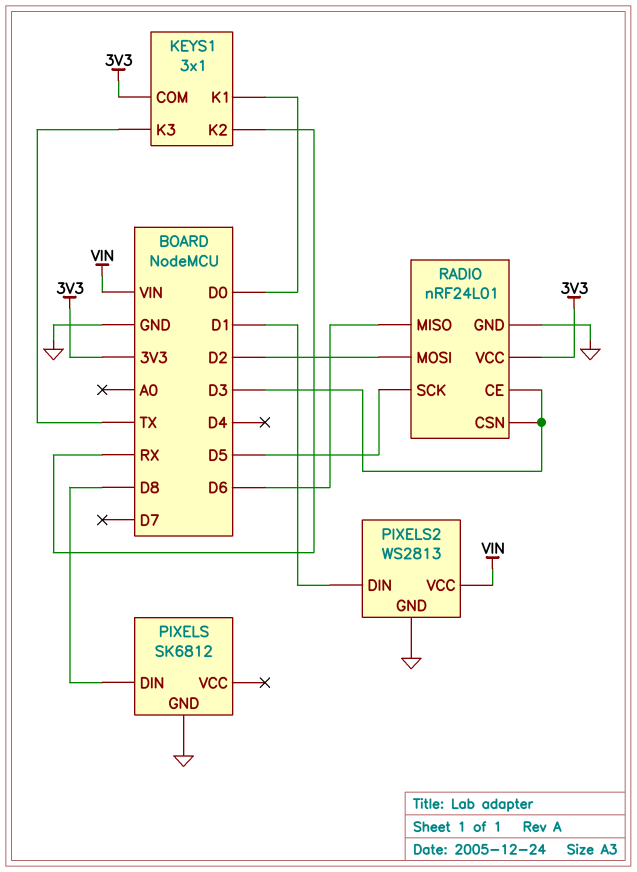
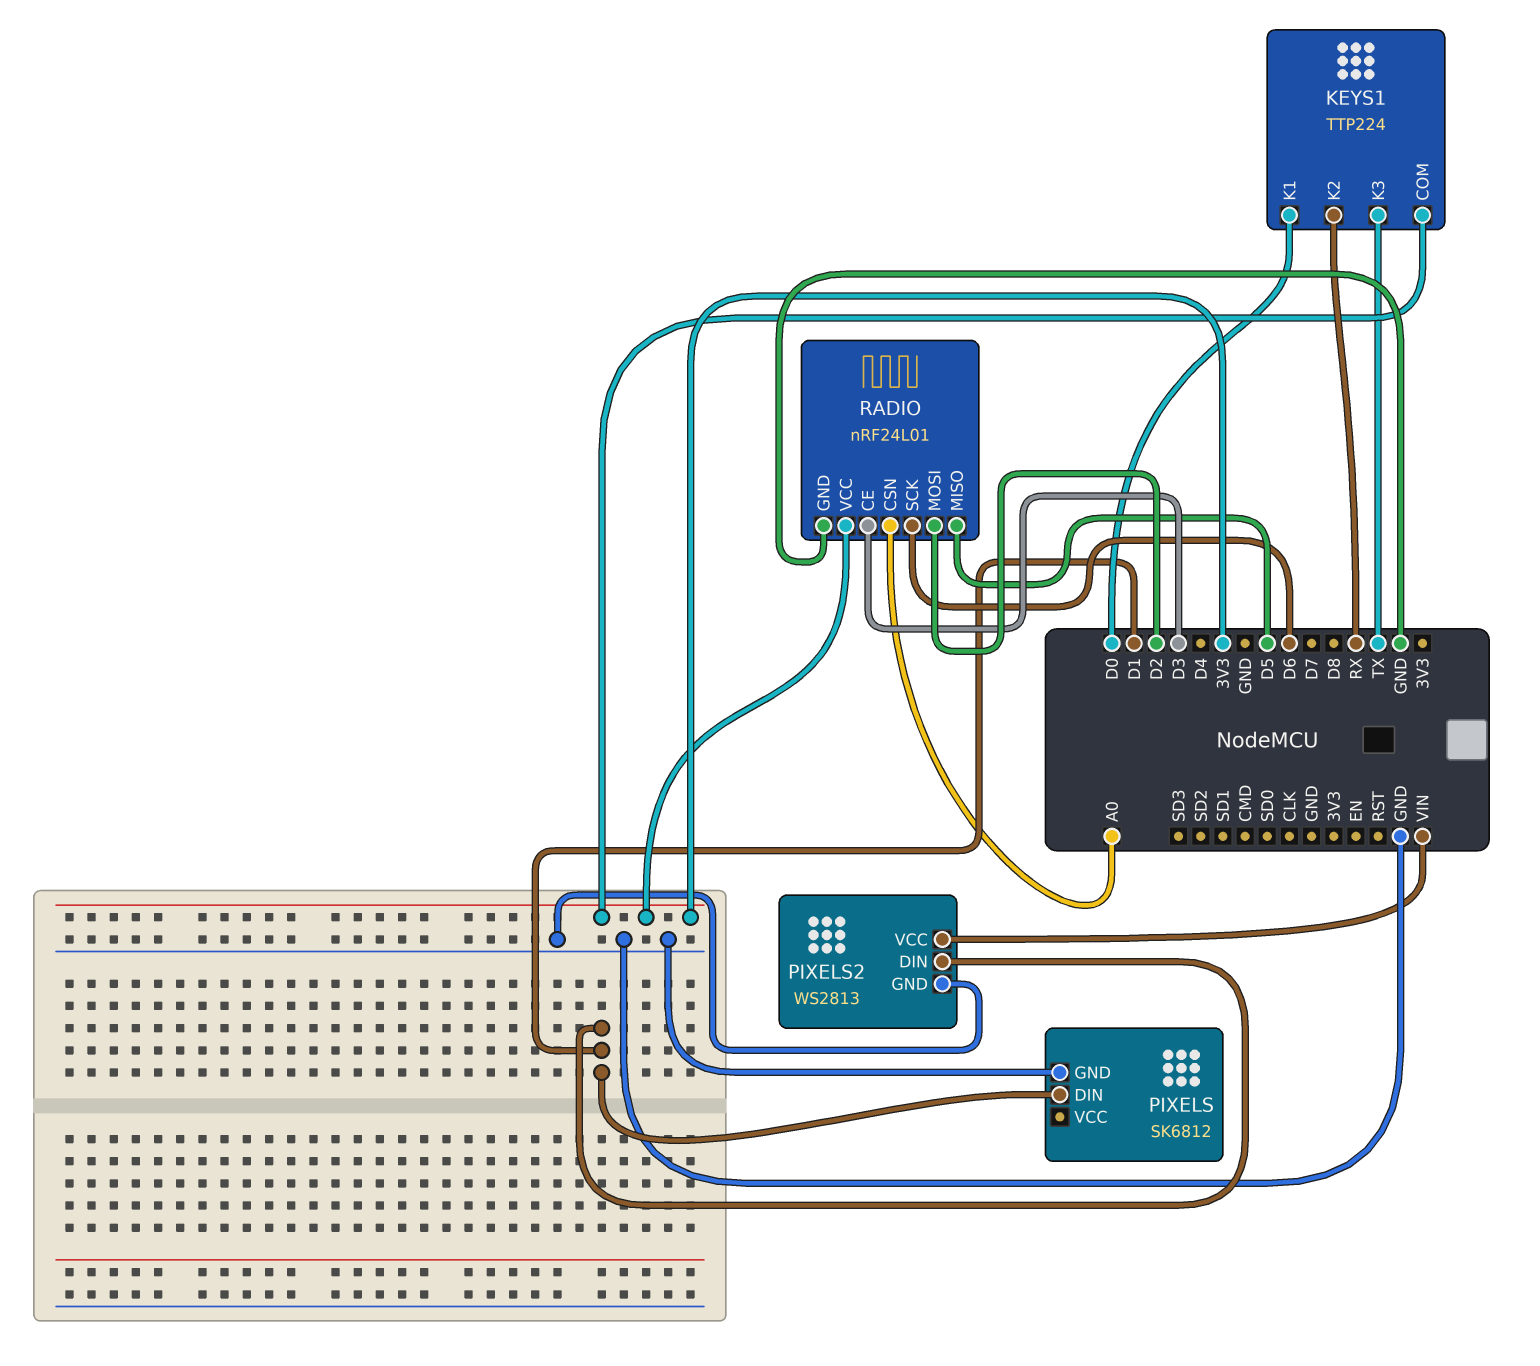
KEYS1: 3x1 -> TTP224
PIXELS pin DIN: D8 -> D1
RADIO pin CSN: D3 -> A0
RADIO pin MISO: D6 -> D5
RADIO pin SCK: D5 -> D6

